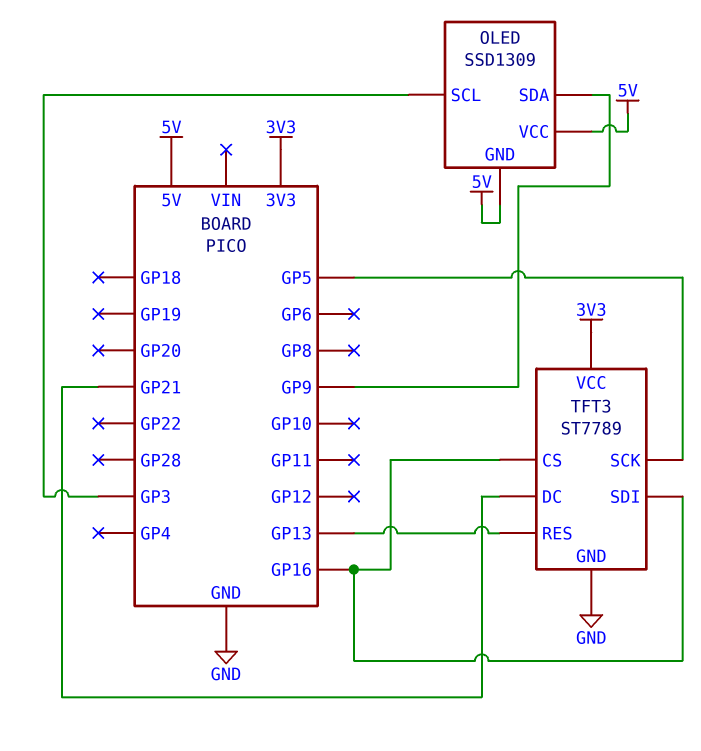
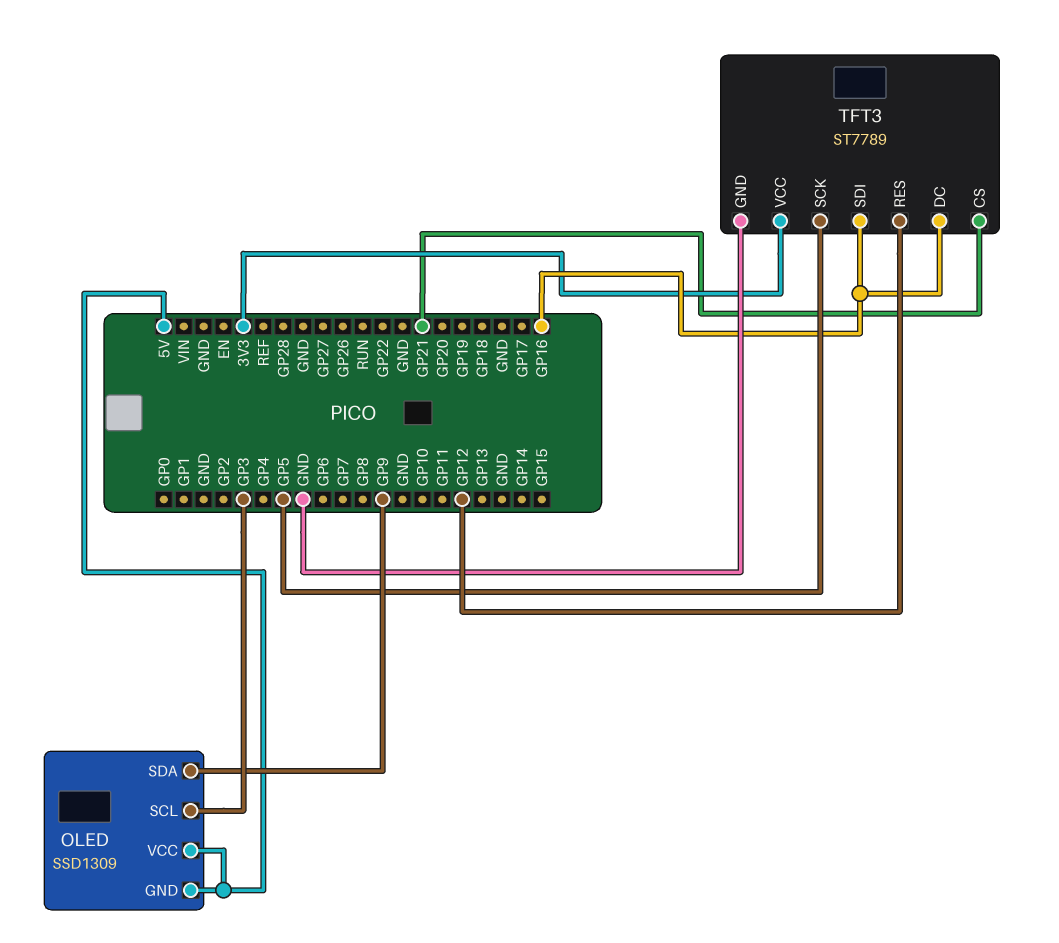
TFT3 pin CS: GP16 -> GP21
TFT3 pin DC: GP21 -> GP16
TFT3 pin RES: GP13 -> GP12

